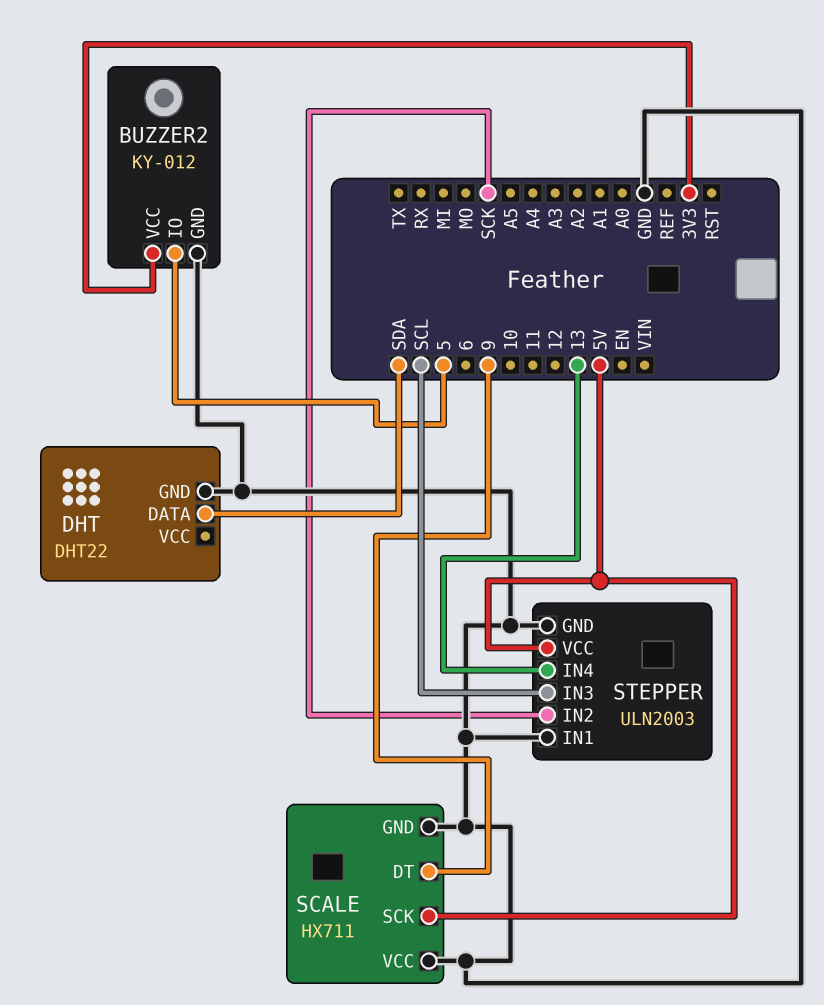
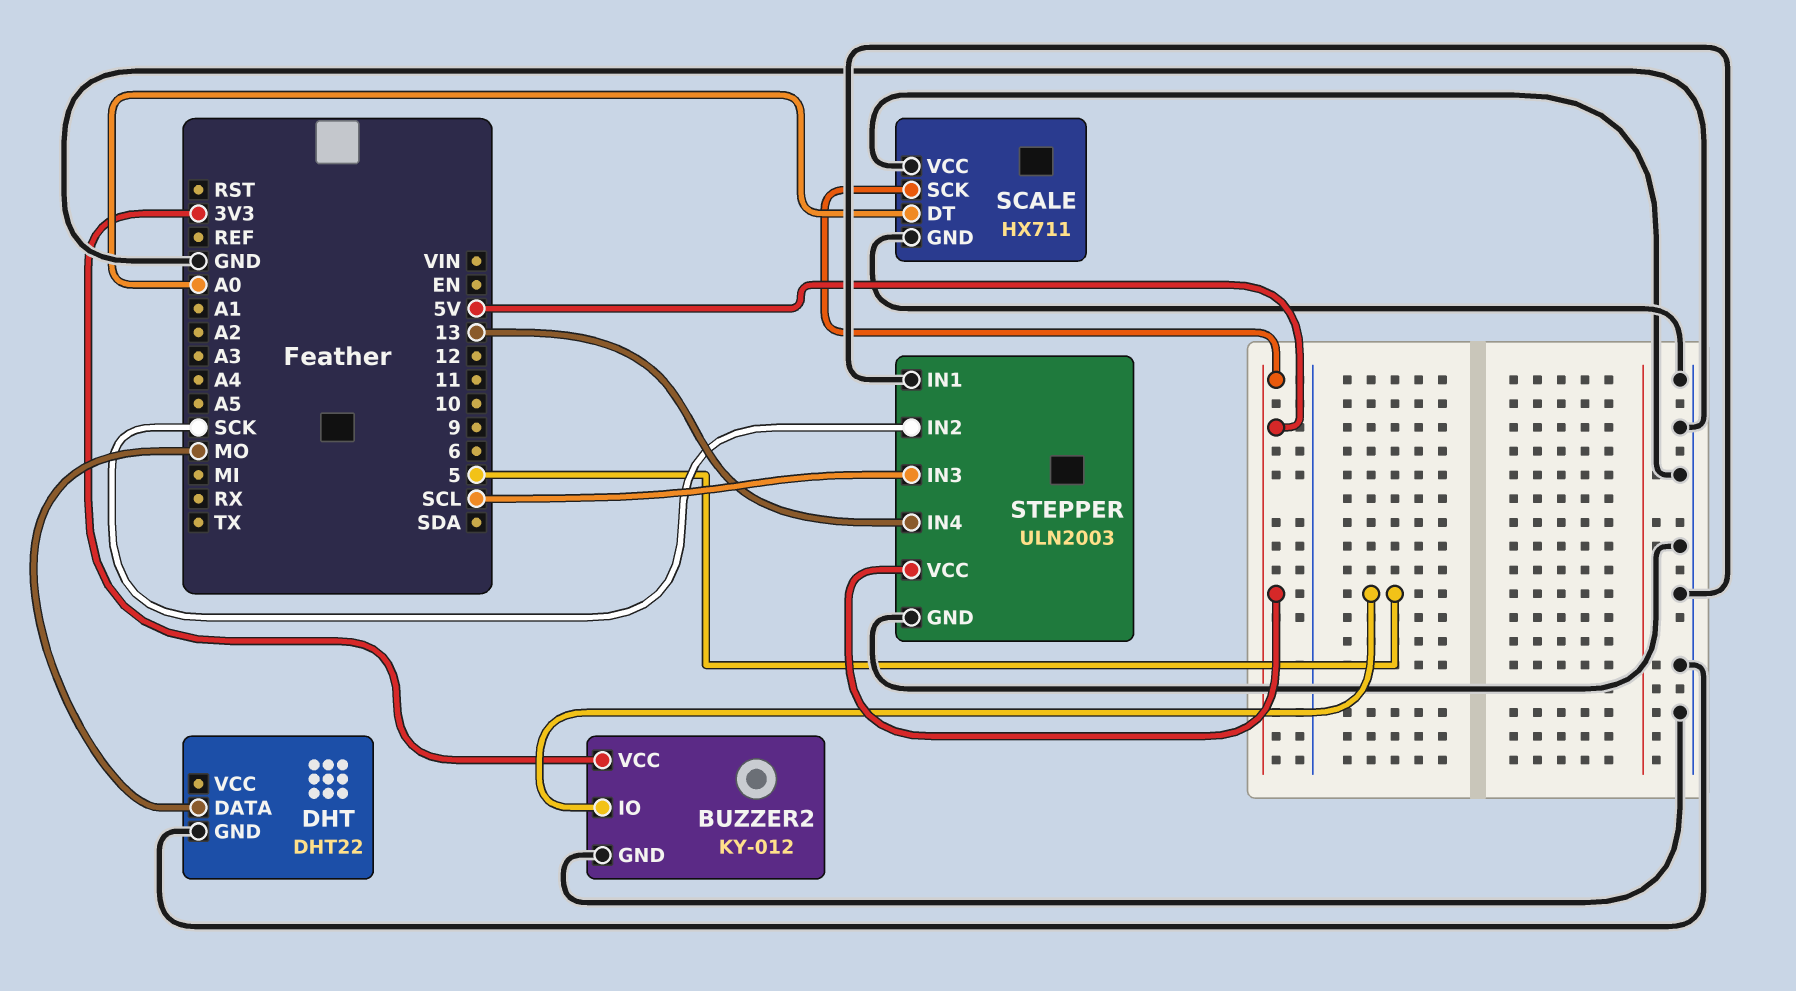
DHT pin DATA: SDA -> MO
SCALE pin DT: 9 -> A0

